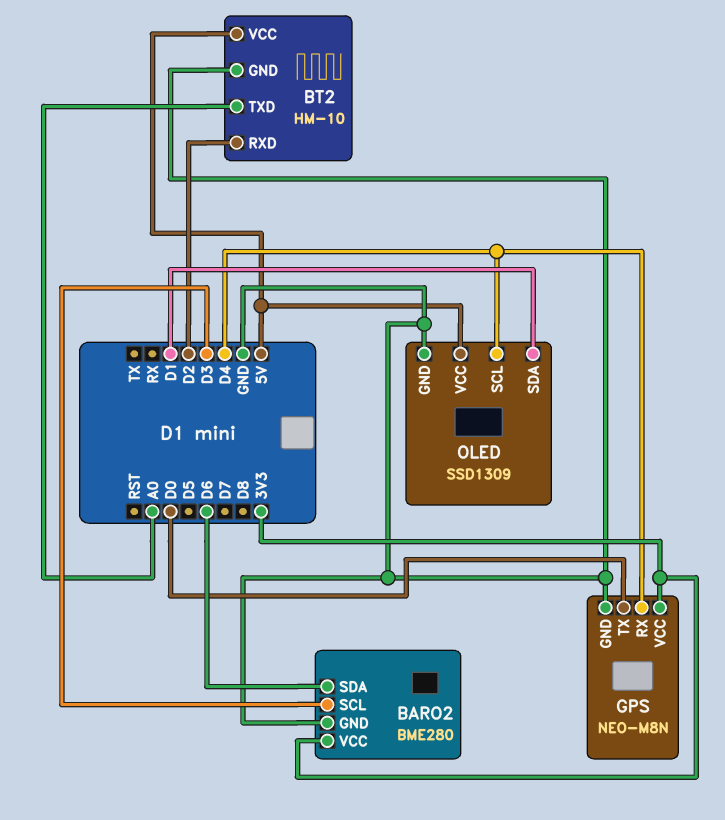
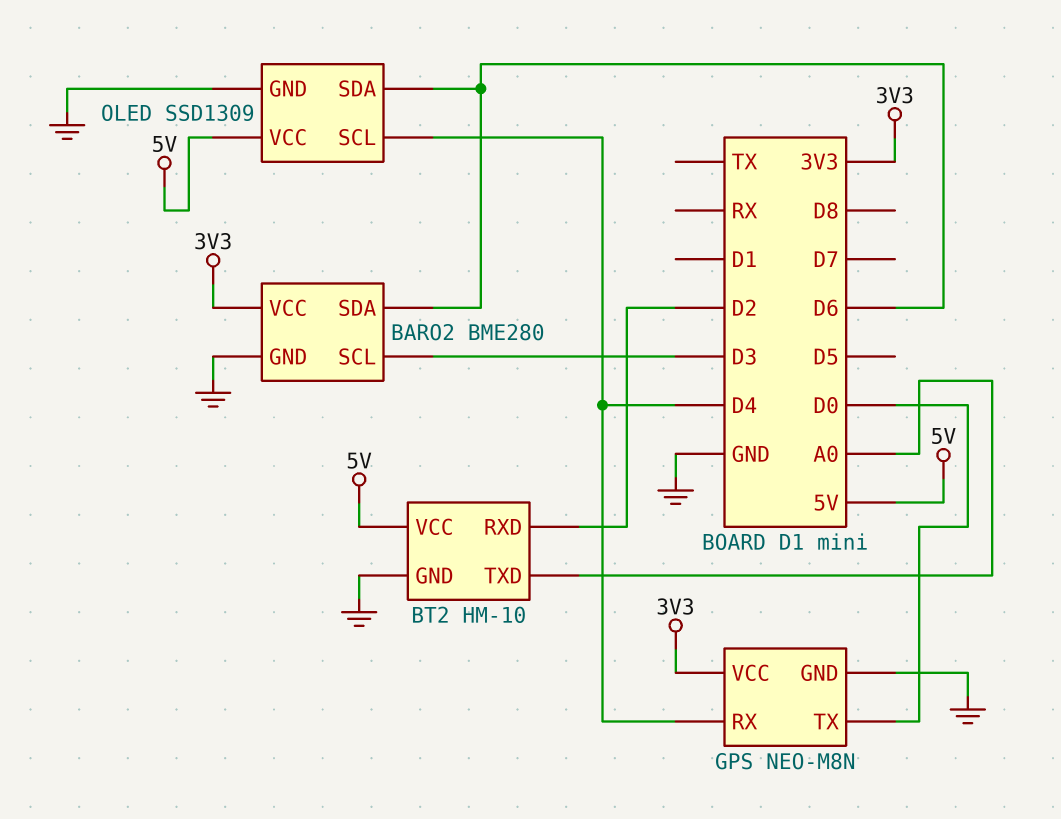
OLED pin SDA: D1 -> D6

